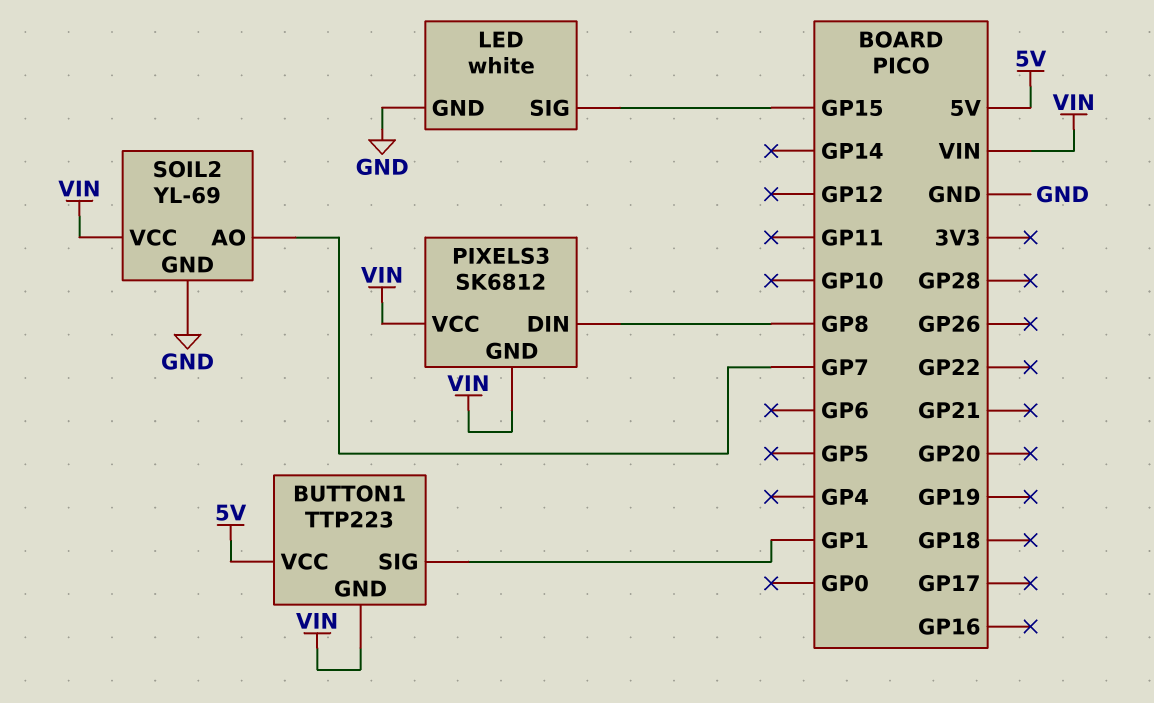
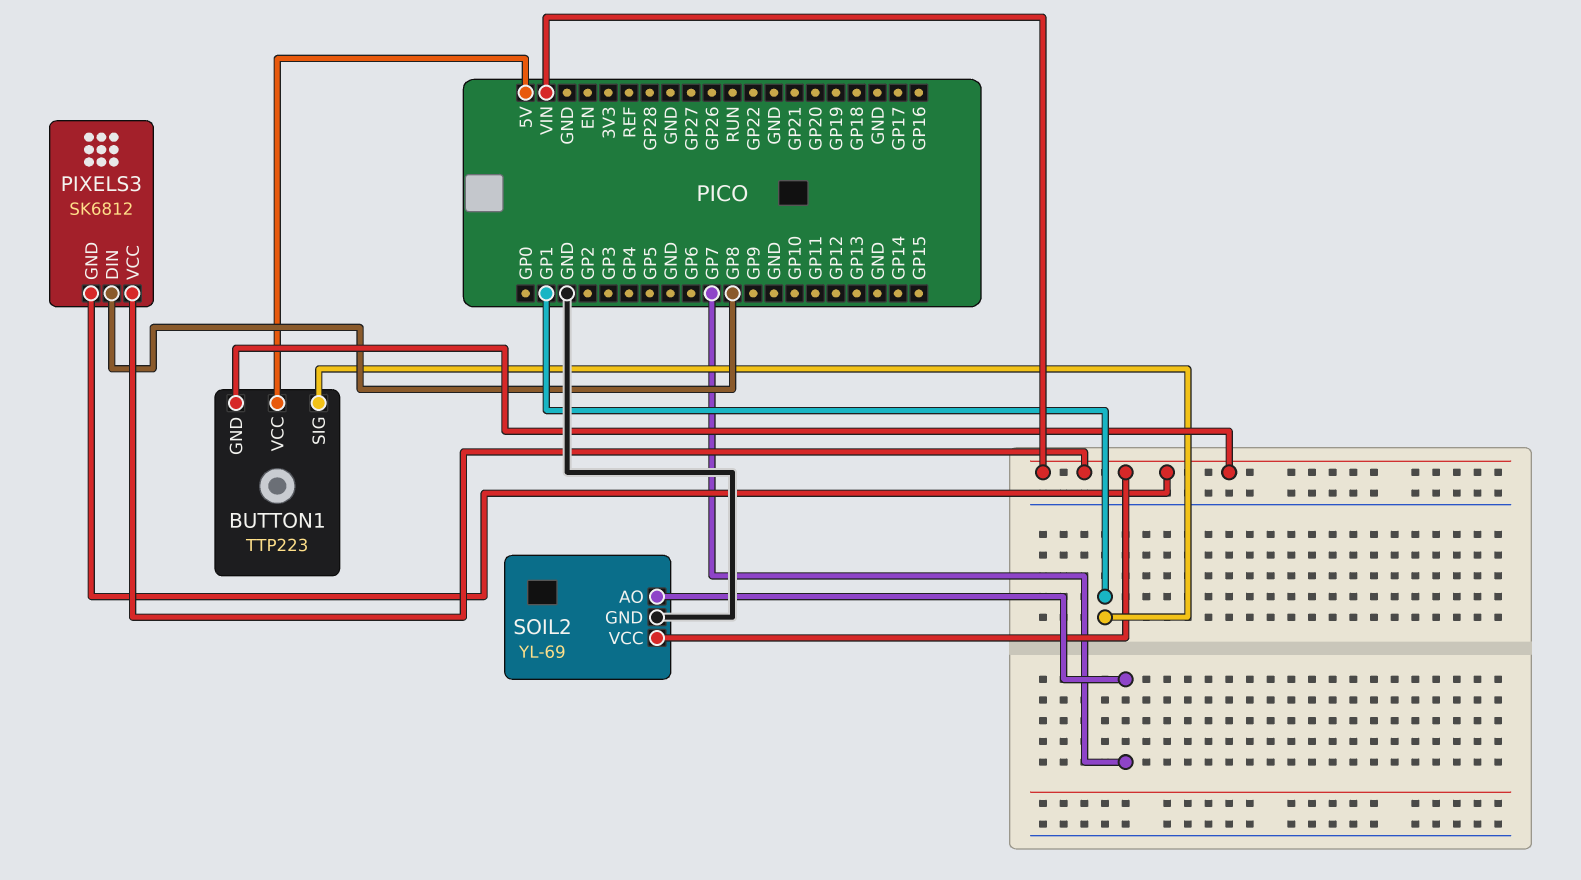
LED: white -> none
LED pin GND: GND -> none
LED pin SIG: GP15 -> none

